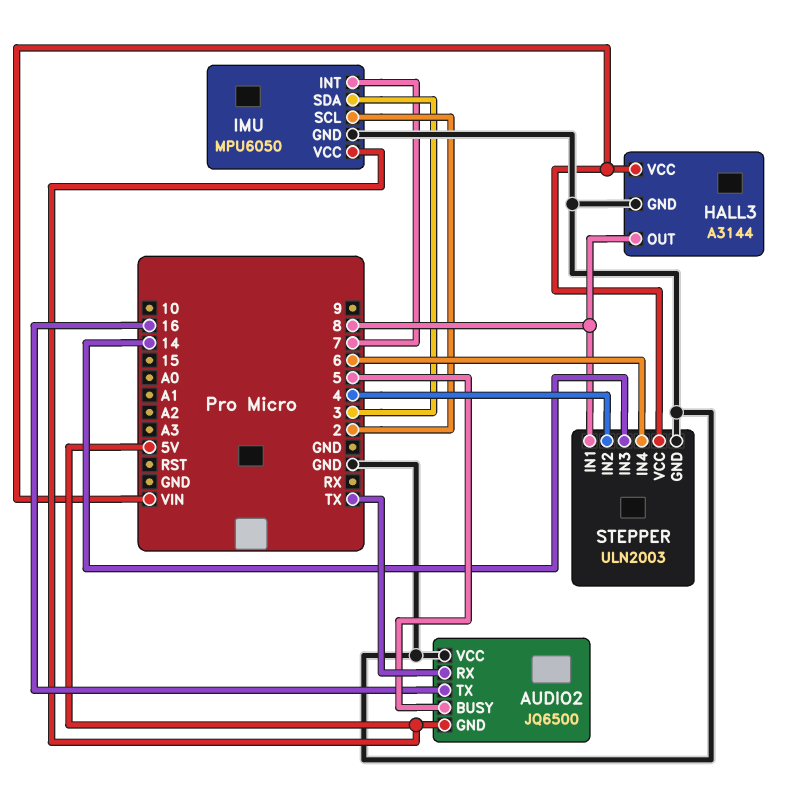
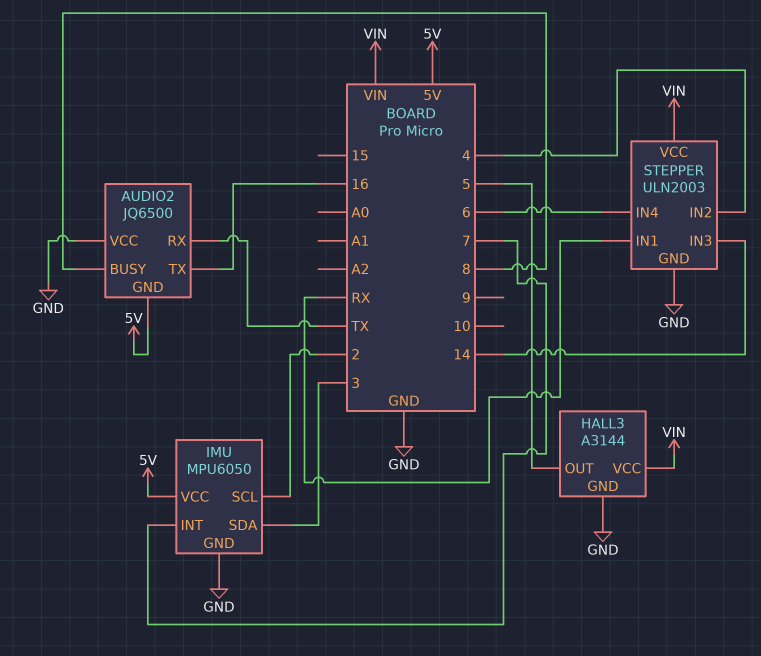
AUDIO2 pin BUSY: 5 -> 8
HALL3 pin OUT: 8 -> 5
STEPPER pin IN1: 8 -> RX

